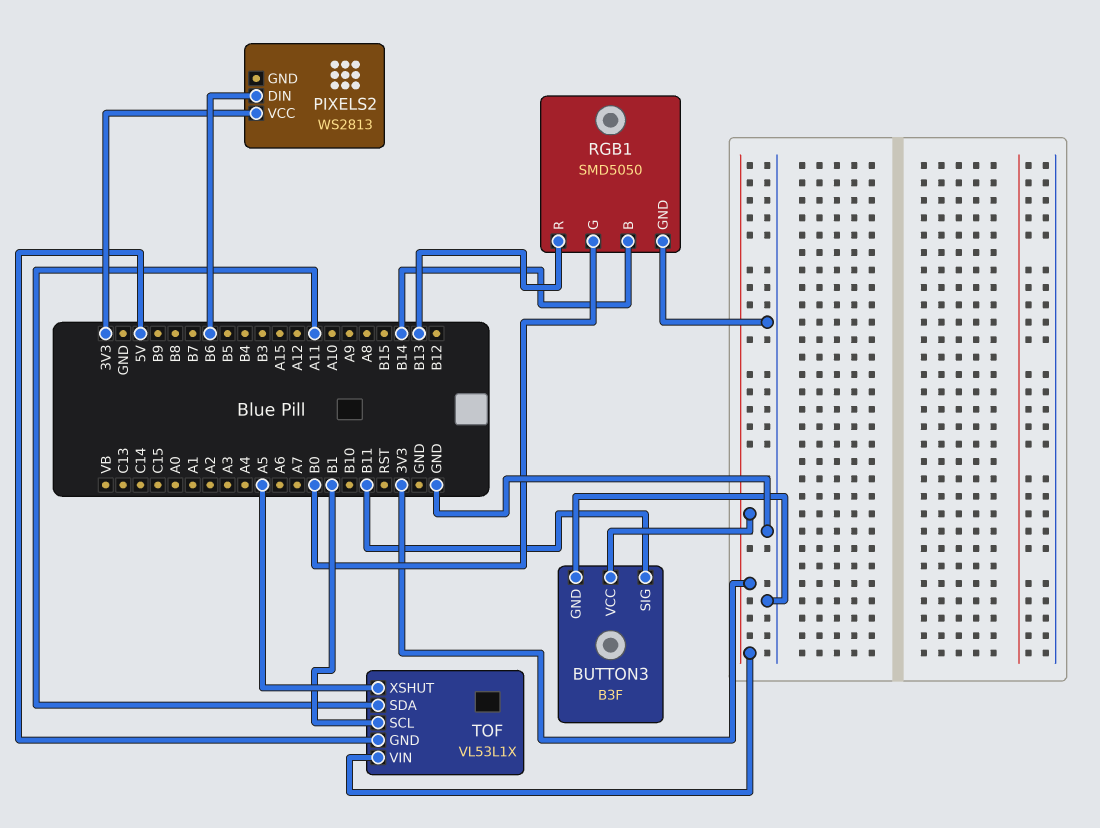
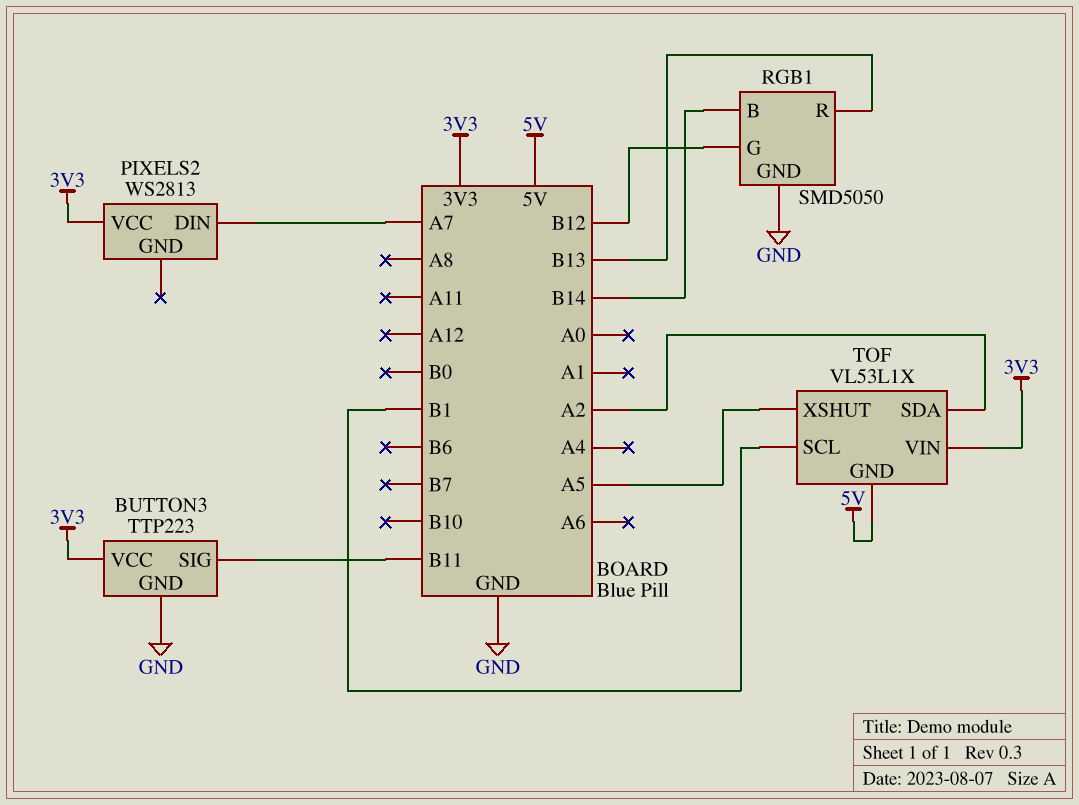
BUTTON3: B3F -> TTP223
PIXELS2 pin DIN: B6 -> A7
RGB1 pin G: B0 -> B12
TOF pin SDA: A11 -> A2

